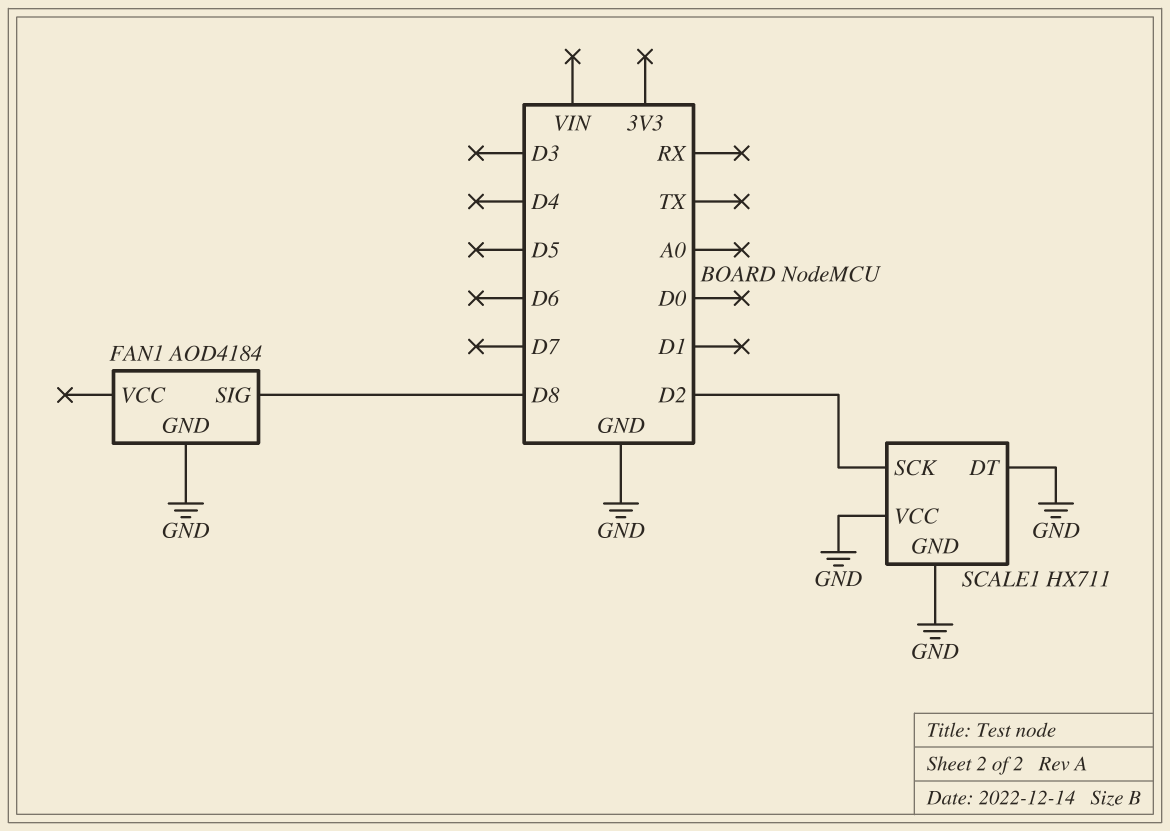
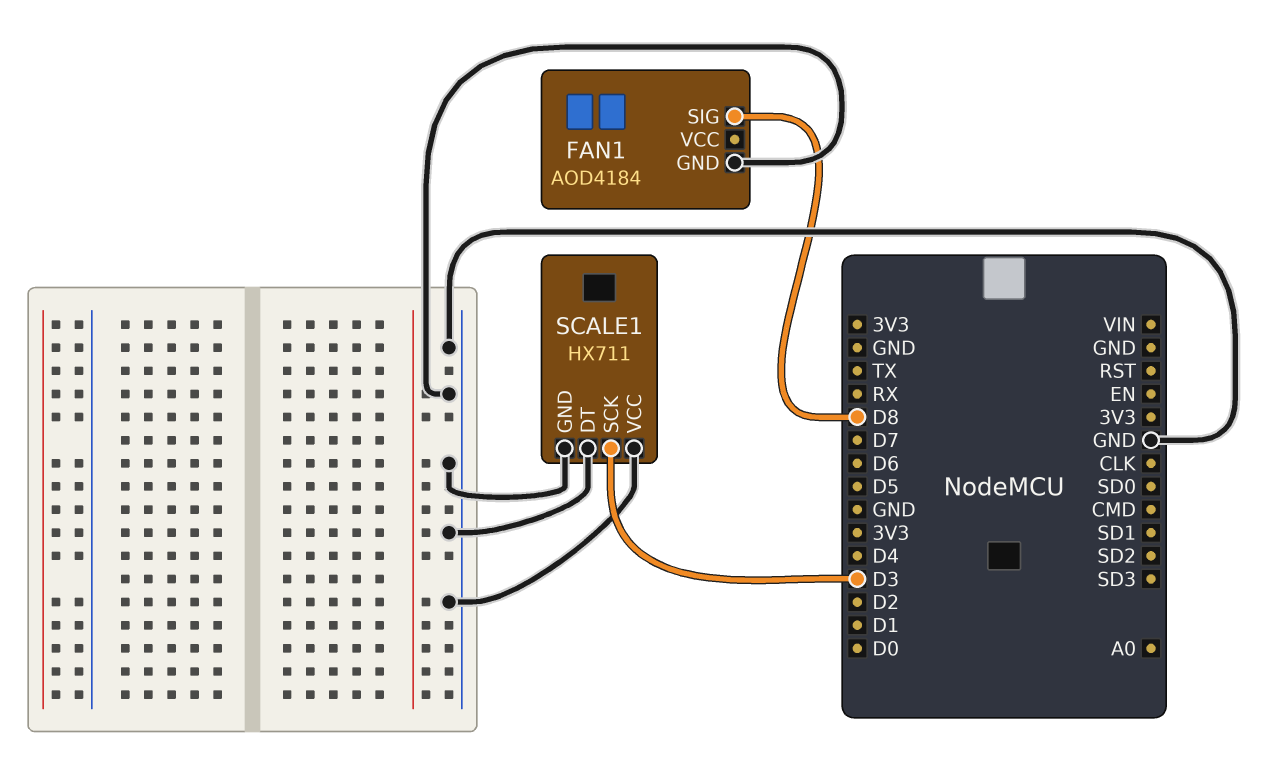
SCALE1 pin SCK: D2 -> D3

